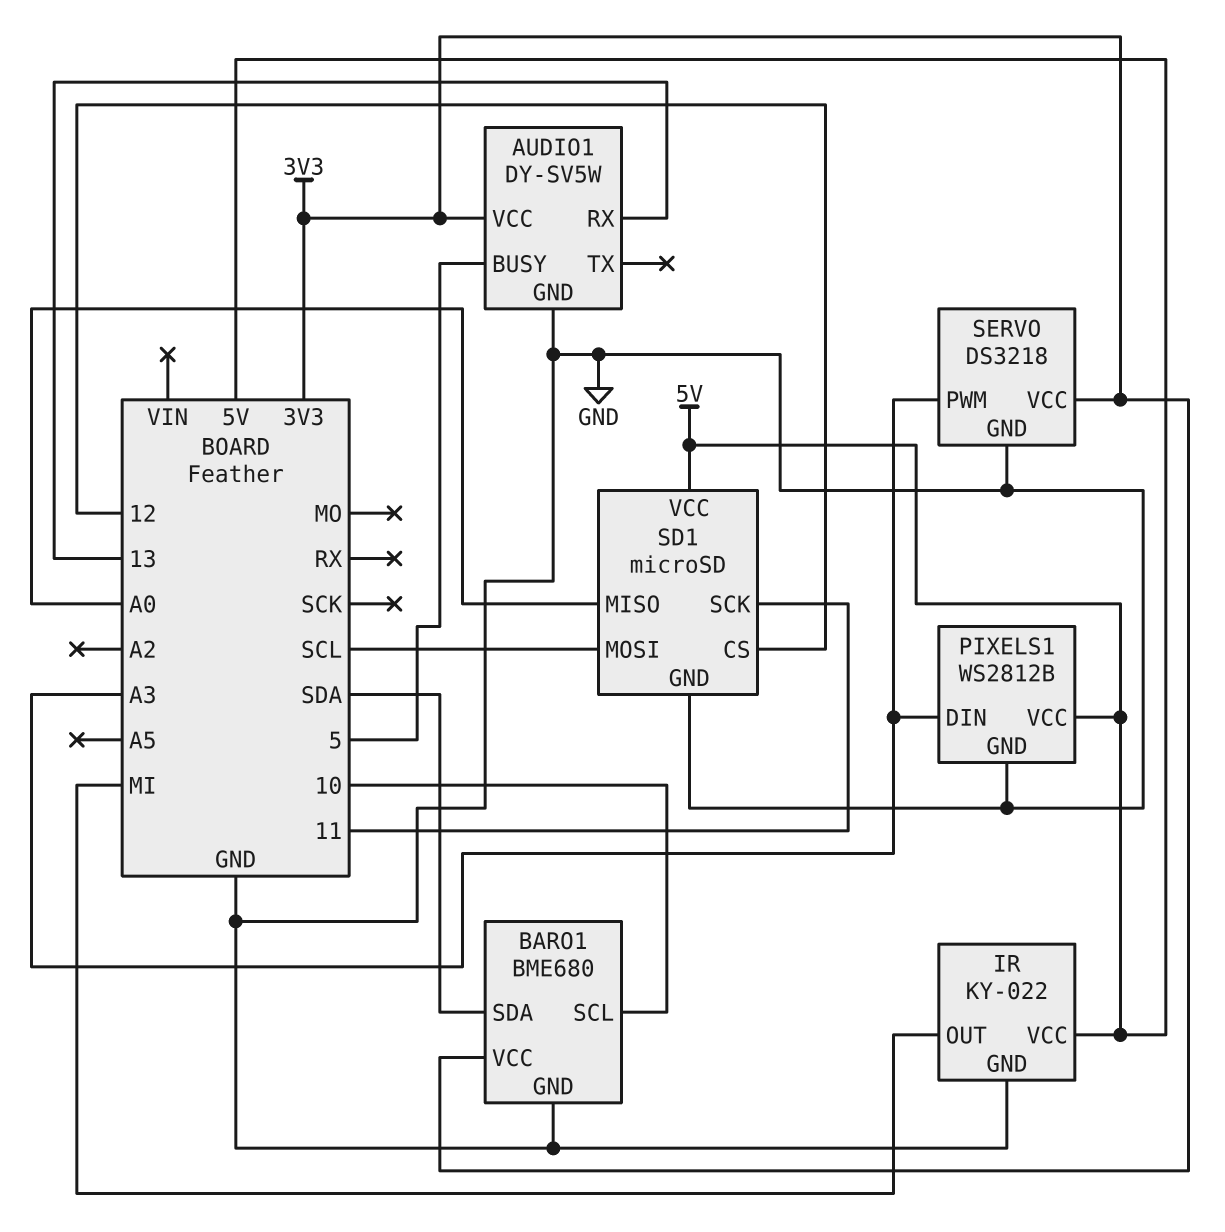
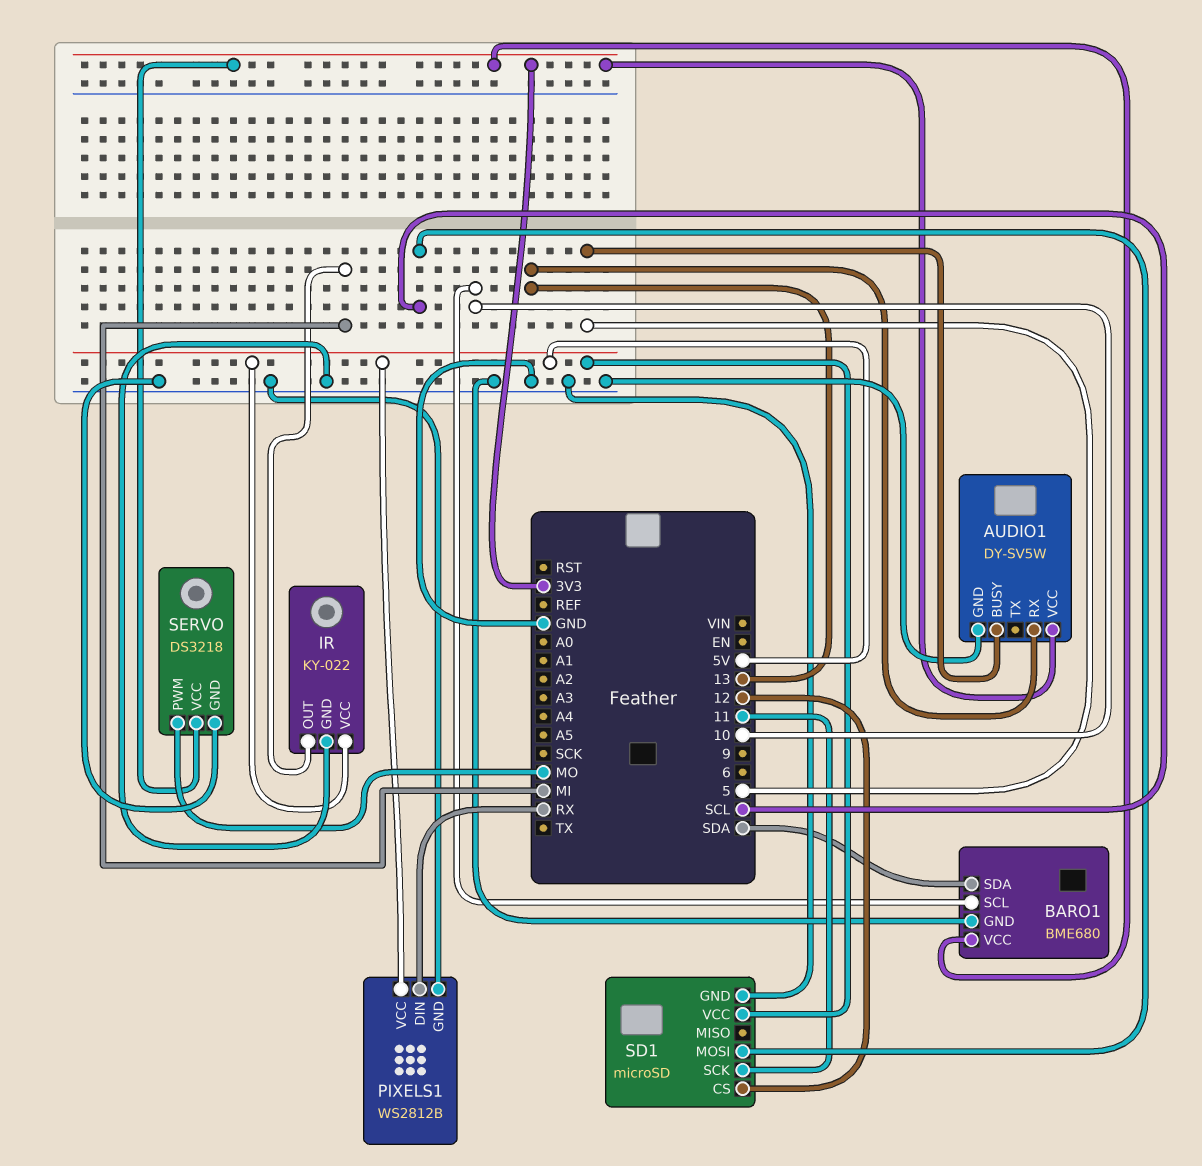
PIXELS1 pin DIN: A3 -> RX
SD1 pin MISO: A0 -> none
SERVO pin PWM: A3 -> MO

